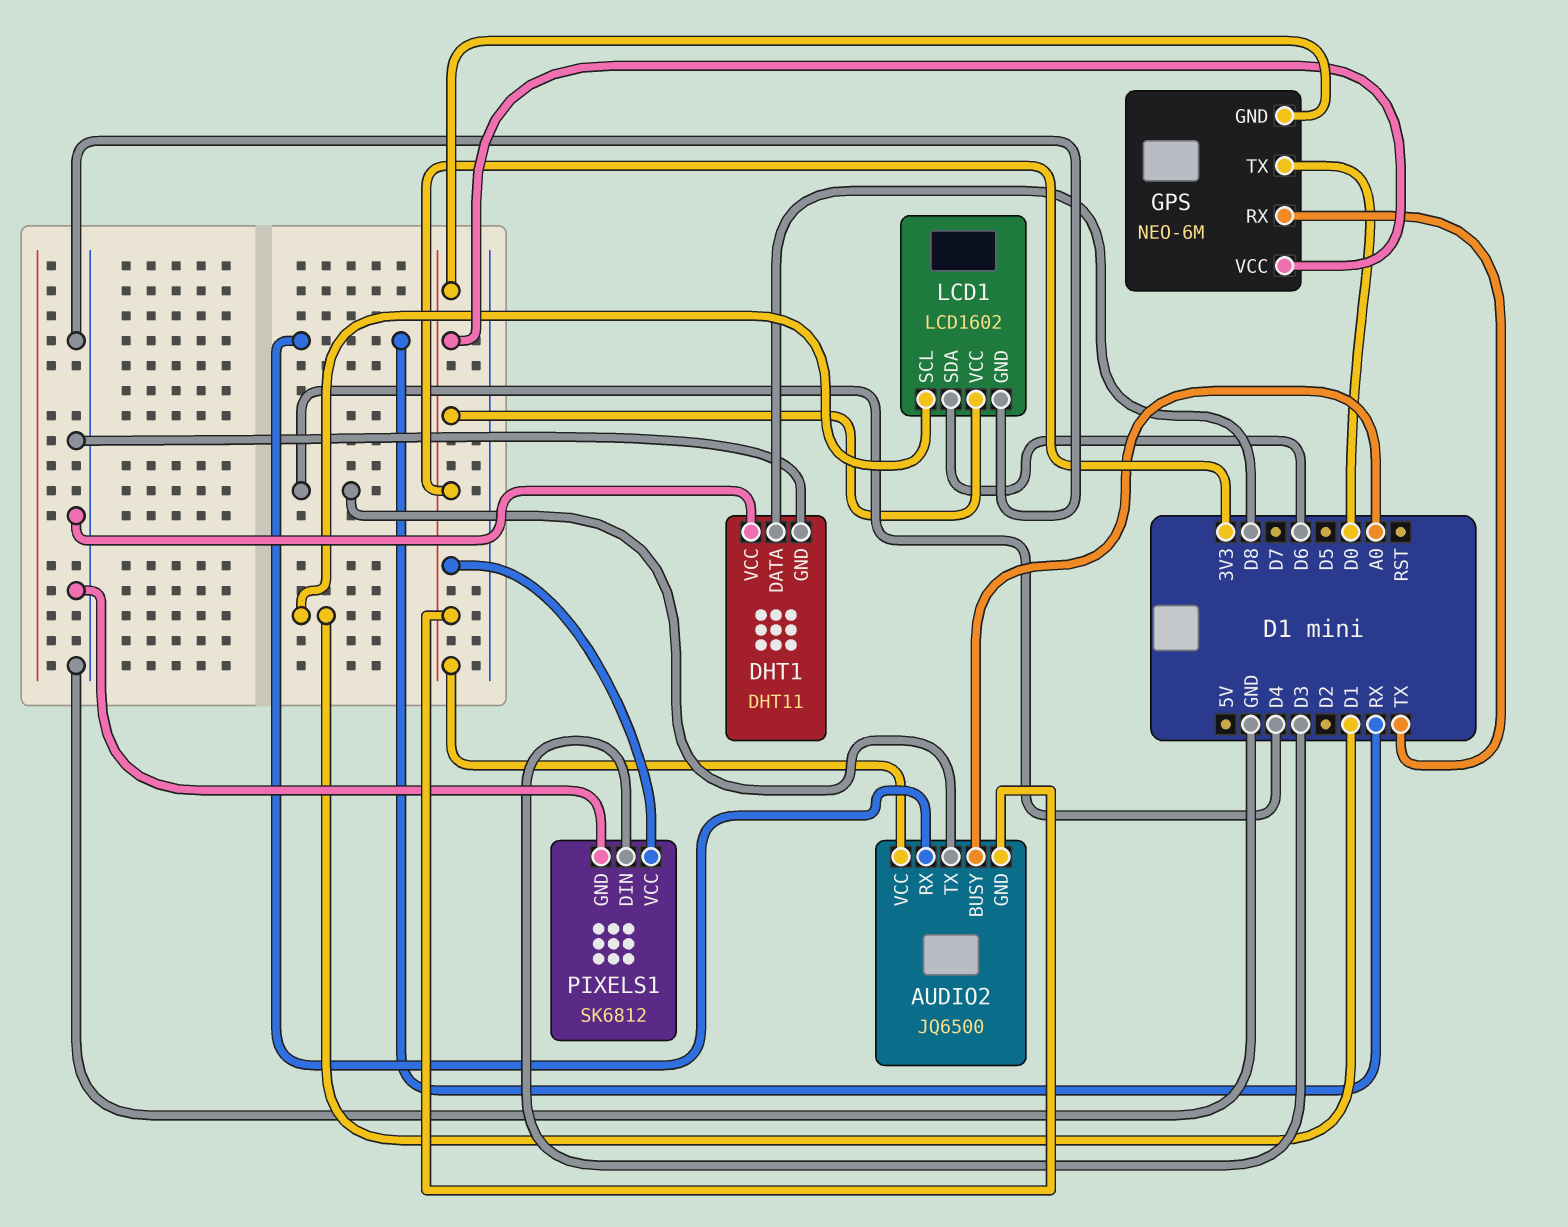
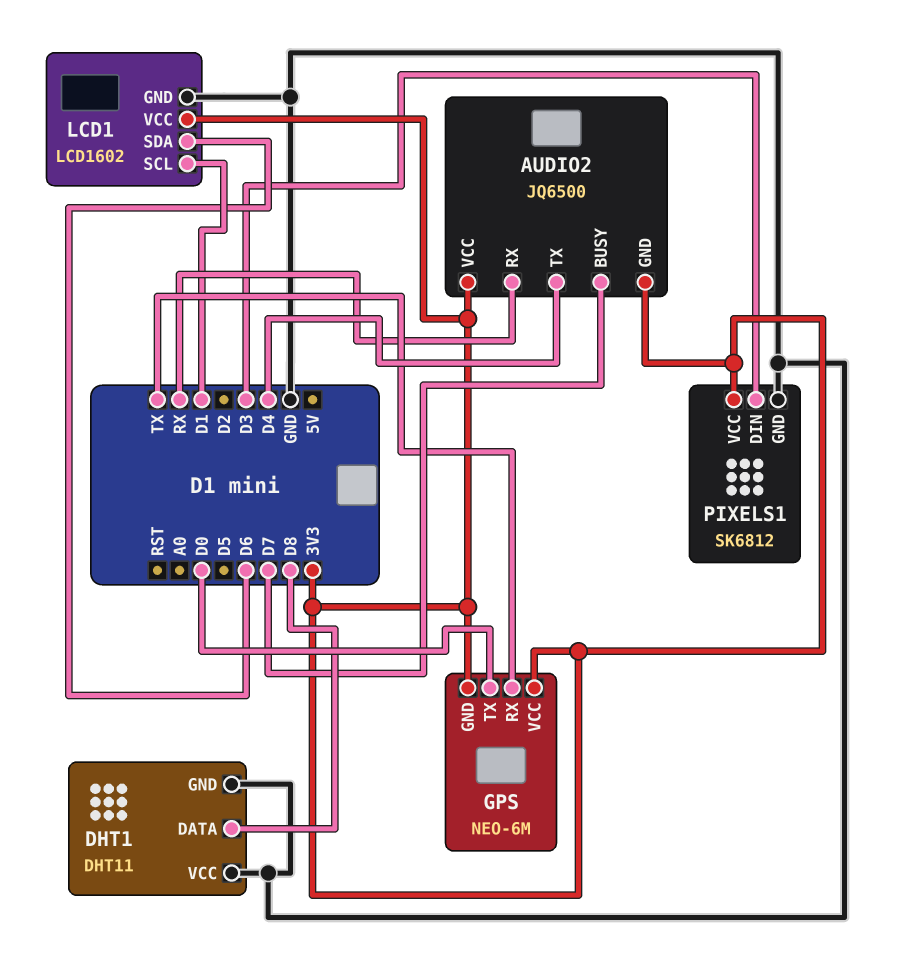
AUDIO2 pin BUSY: A0 -> D7

